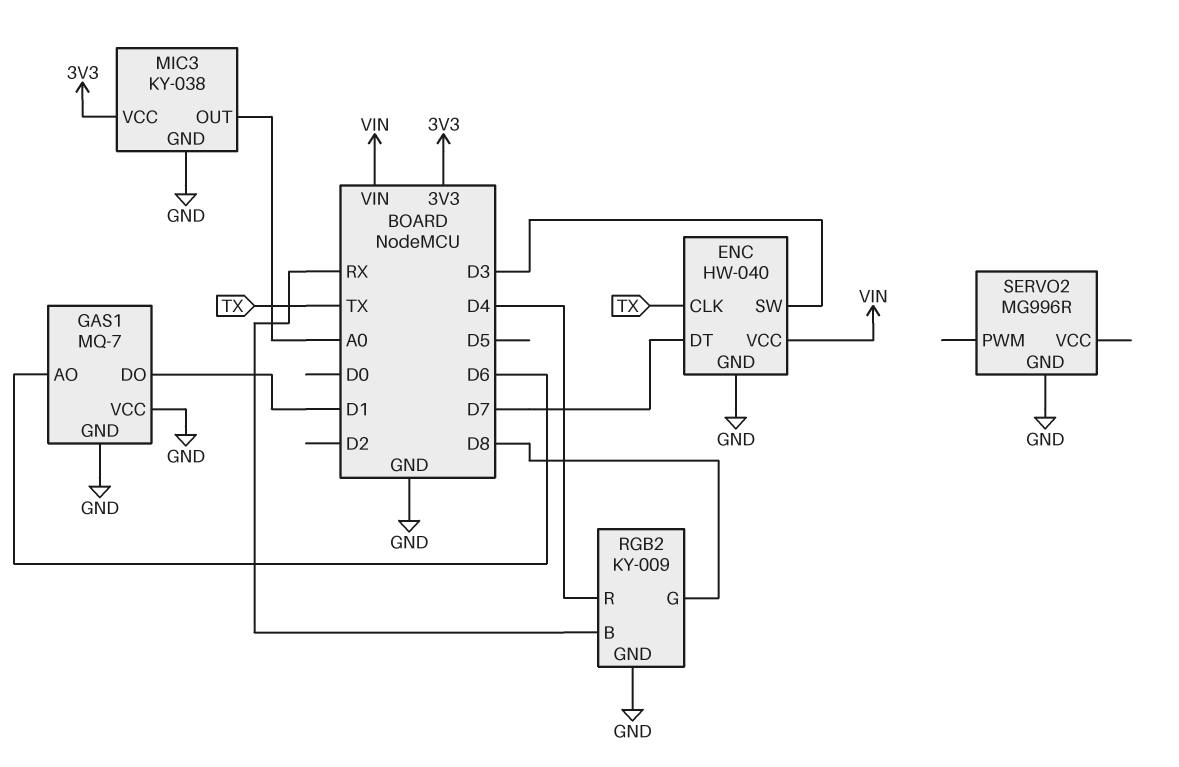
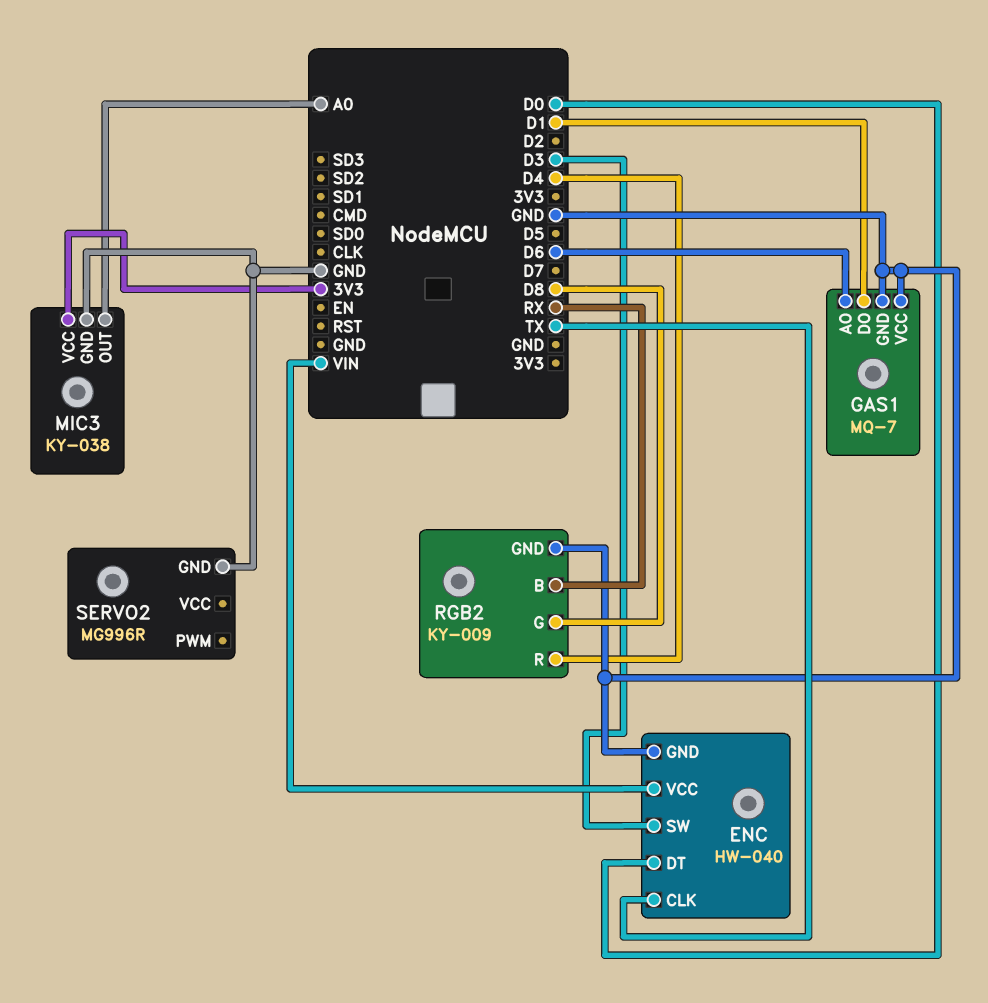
ENC pin DT: D7 -> D0

